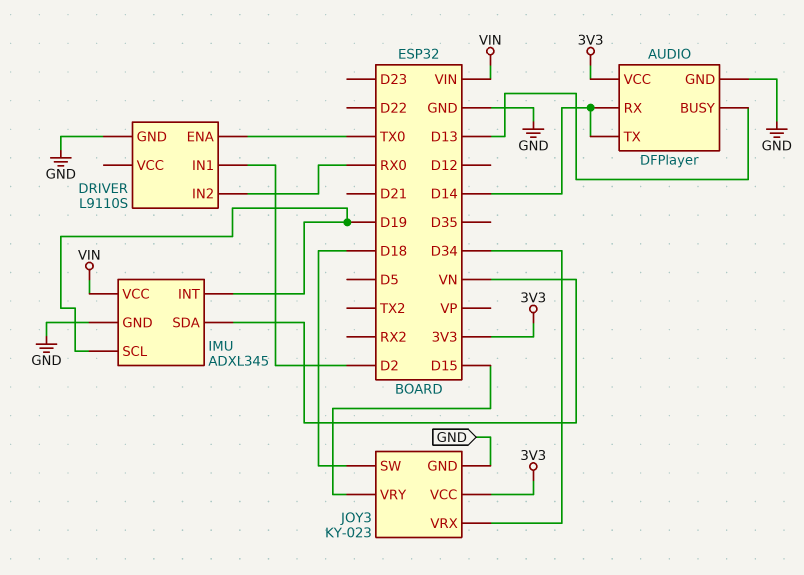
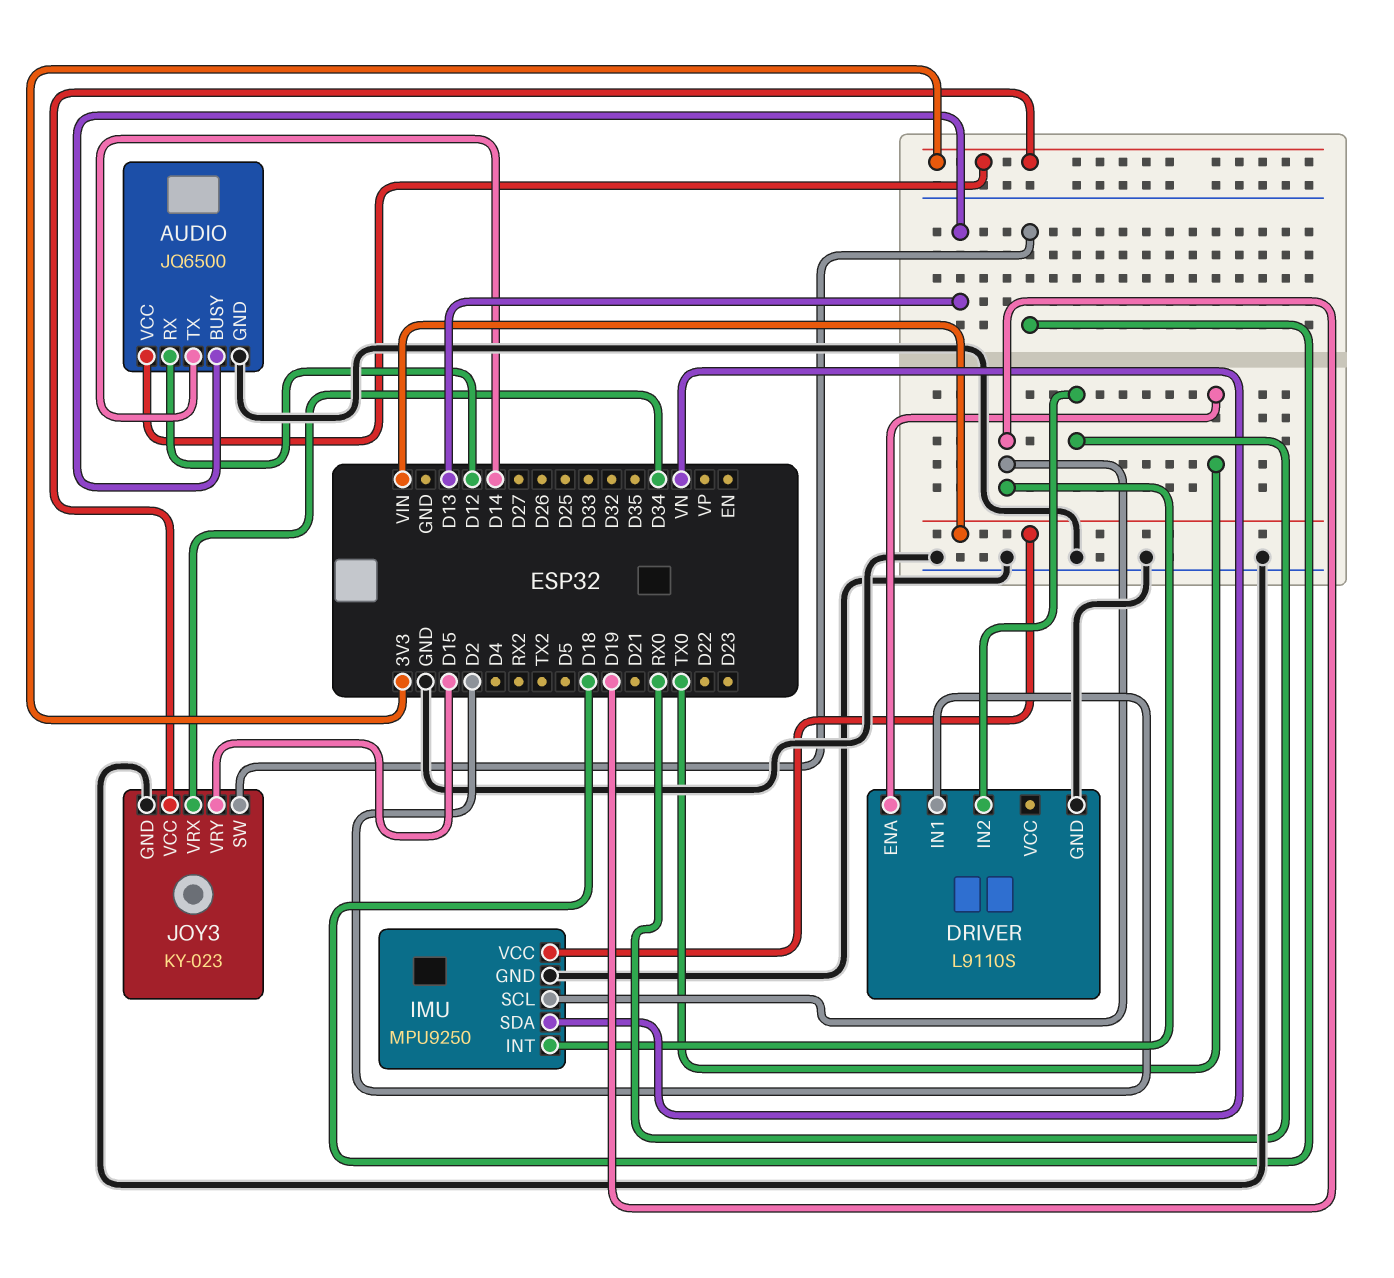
AUDIO: DFPlayer -> JQ6500
AUDIO pin RX: D14 -> D12
IMU: ADXL345 -> MPU9250

